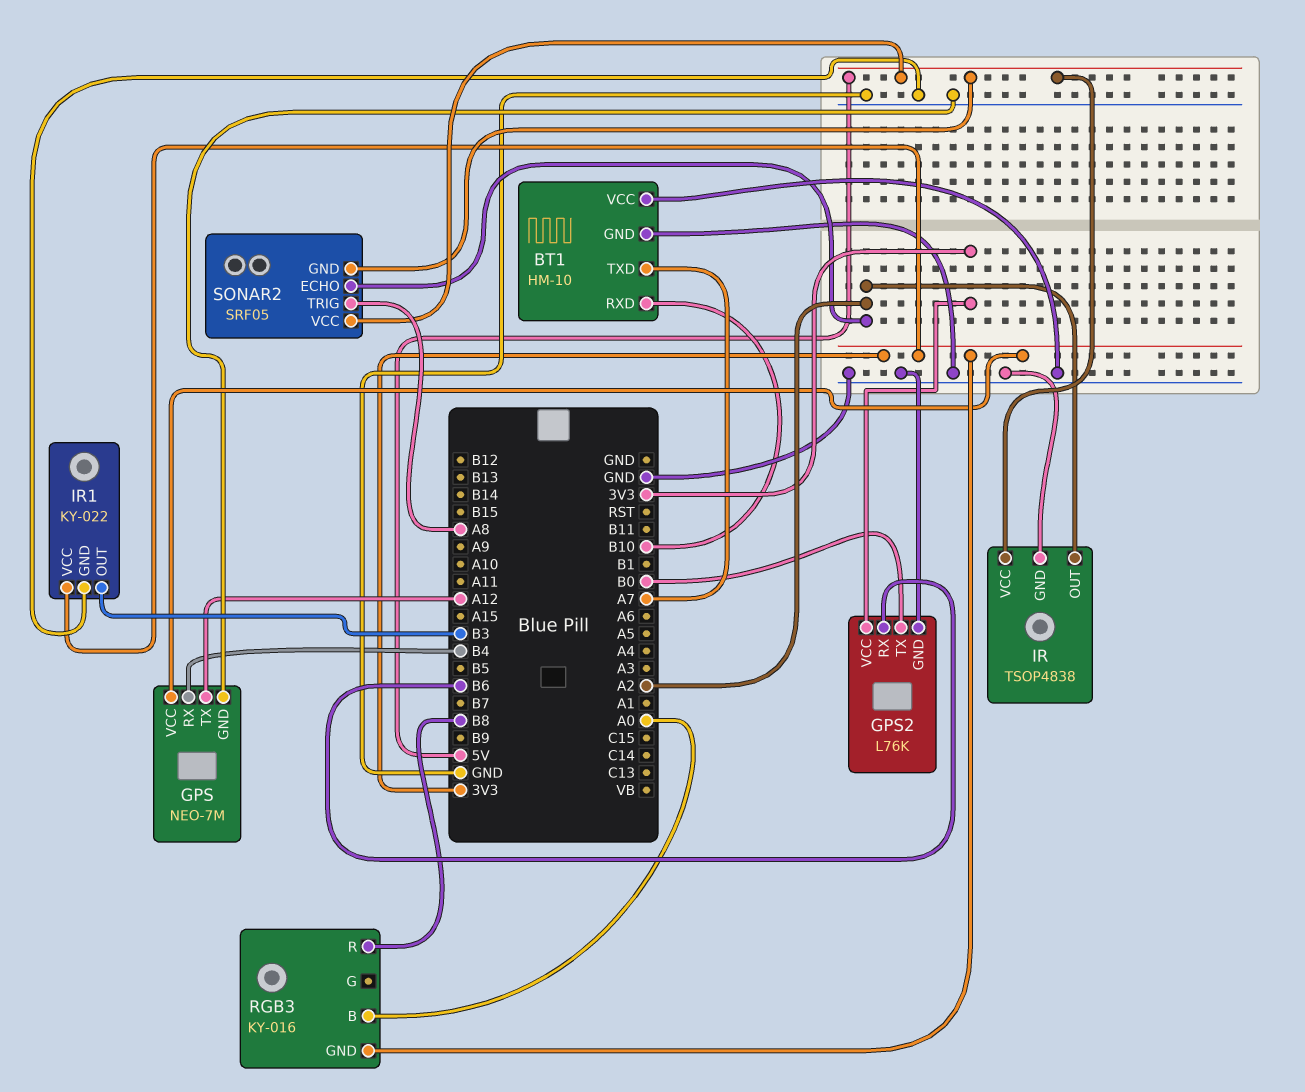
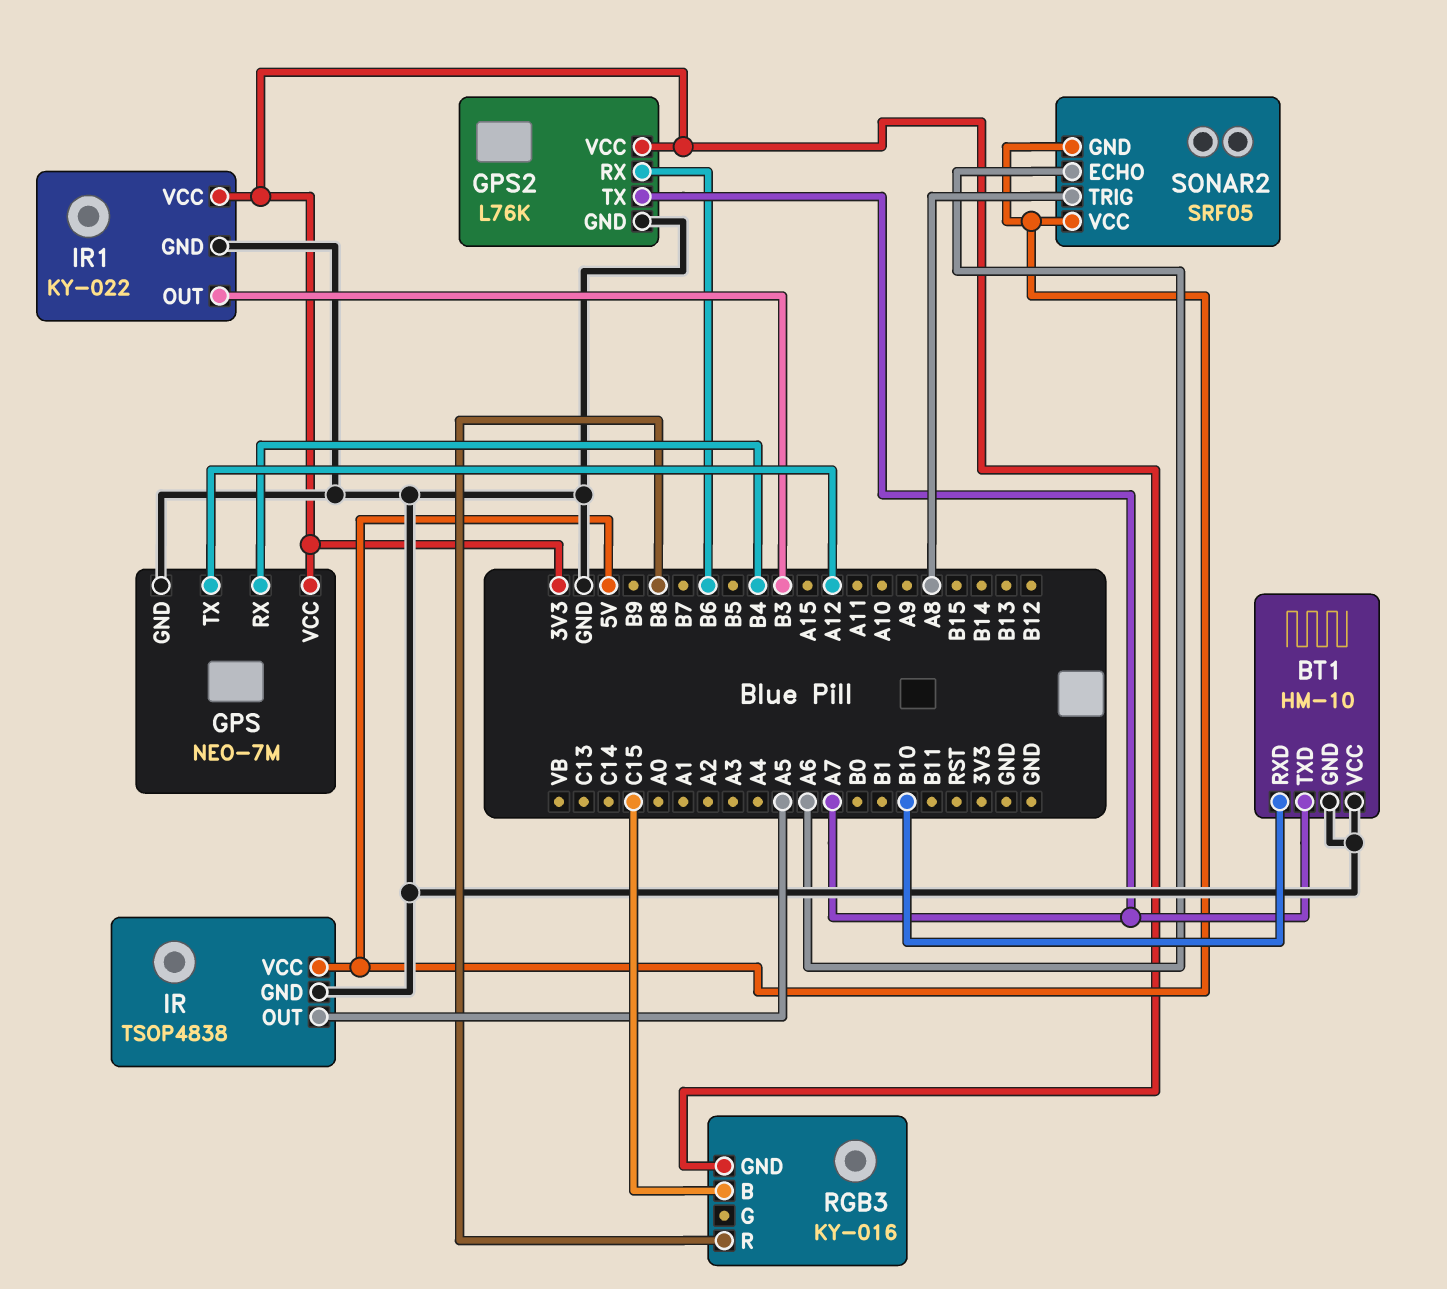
GPS2 pin TX: B0 -> A7
IR pin OUT: A2 -> A5
RGB3 pin B: A0 -> C15
SONAR2 pin ECHO: A2 -> A6

